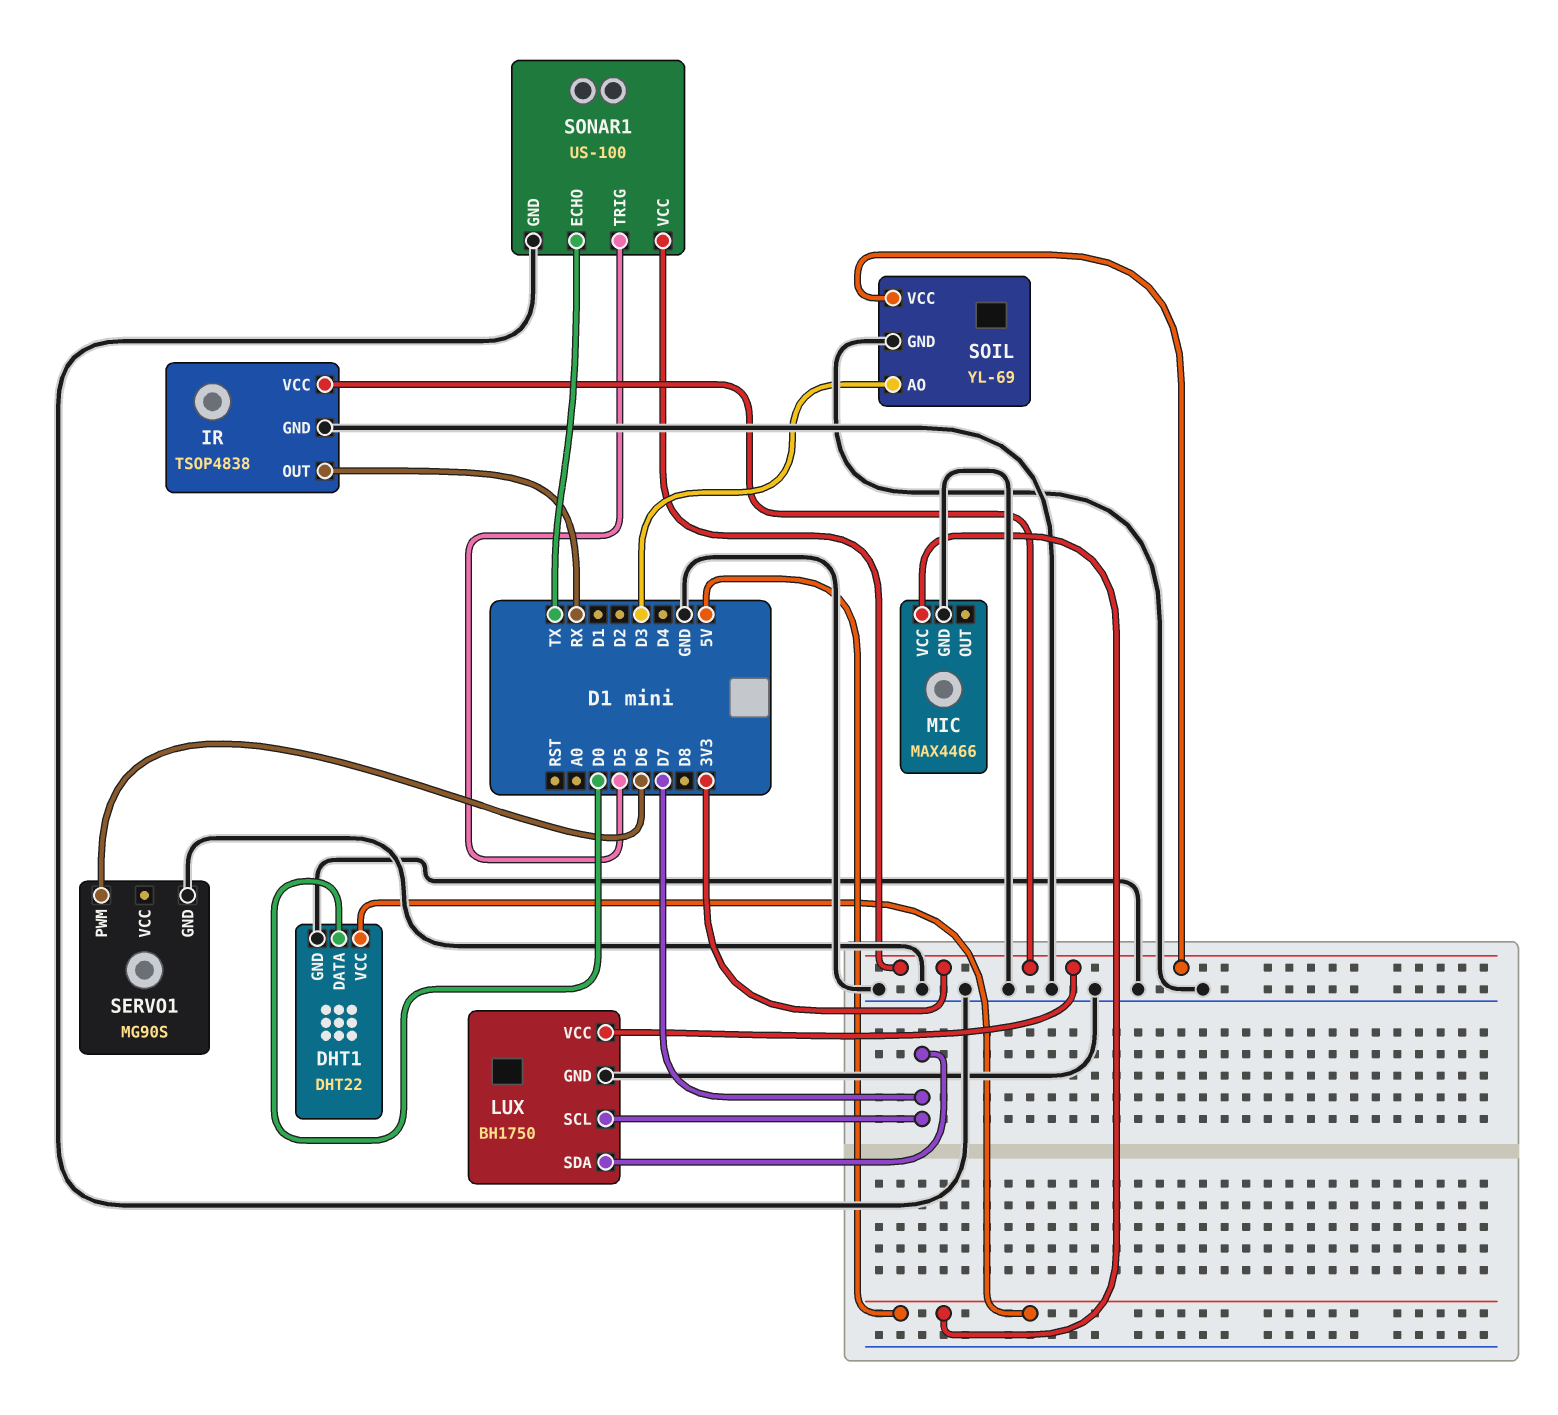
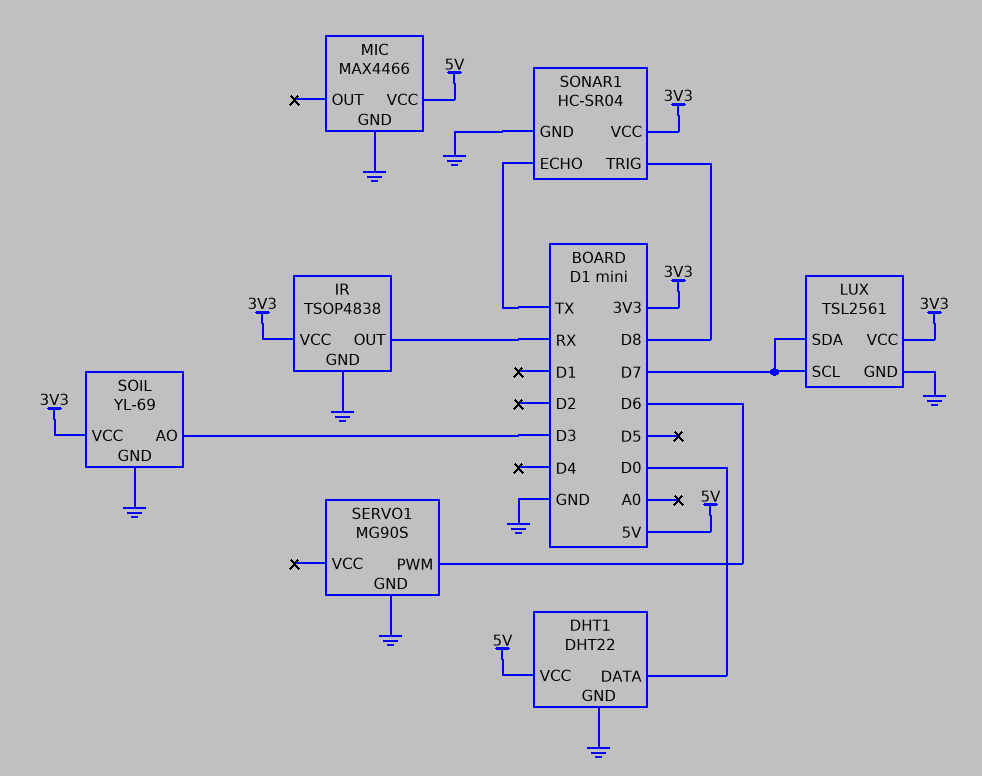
LUX: BH1750 -> TSL2561
SONAR1: US-100 -> HC-SR04
SONAR1 pin TRIG: D5 -> D8

